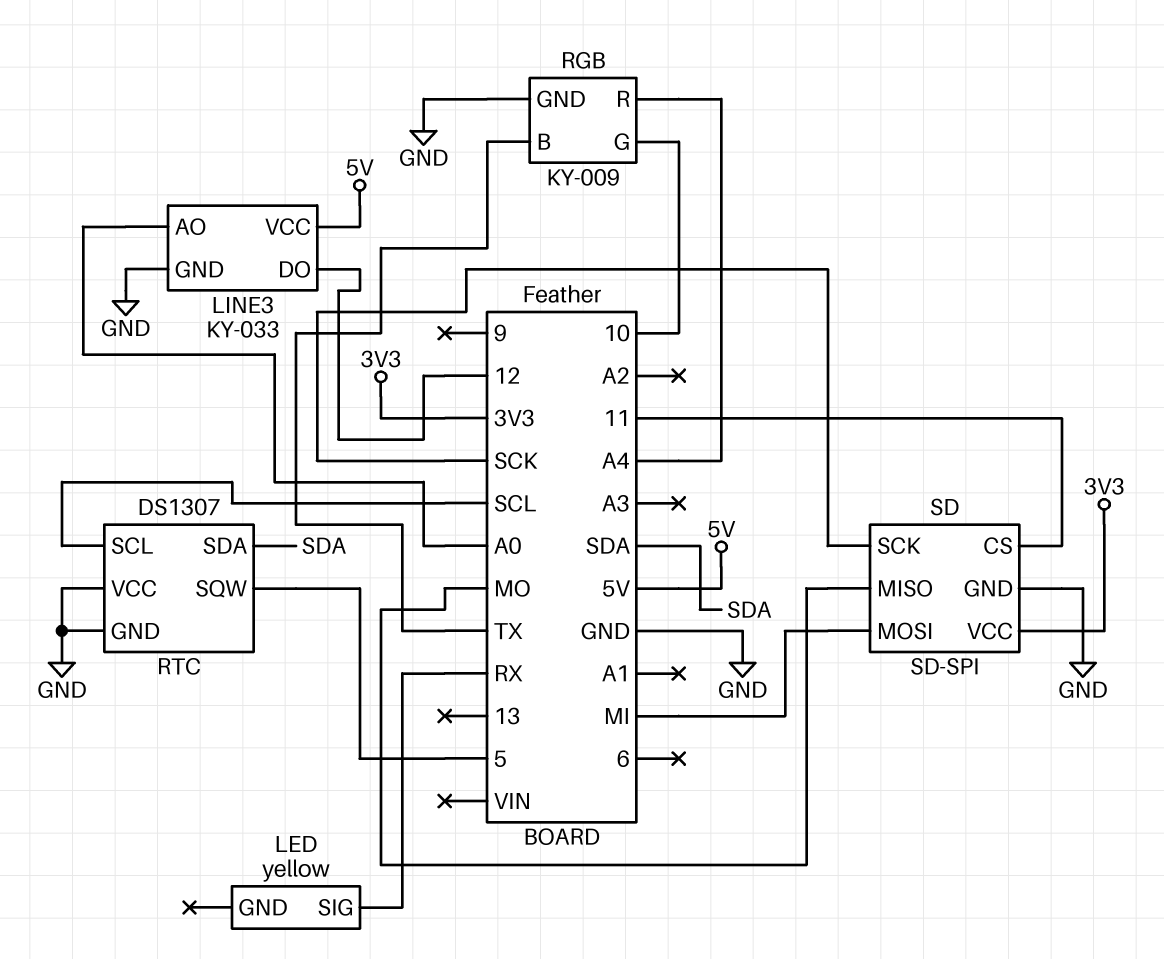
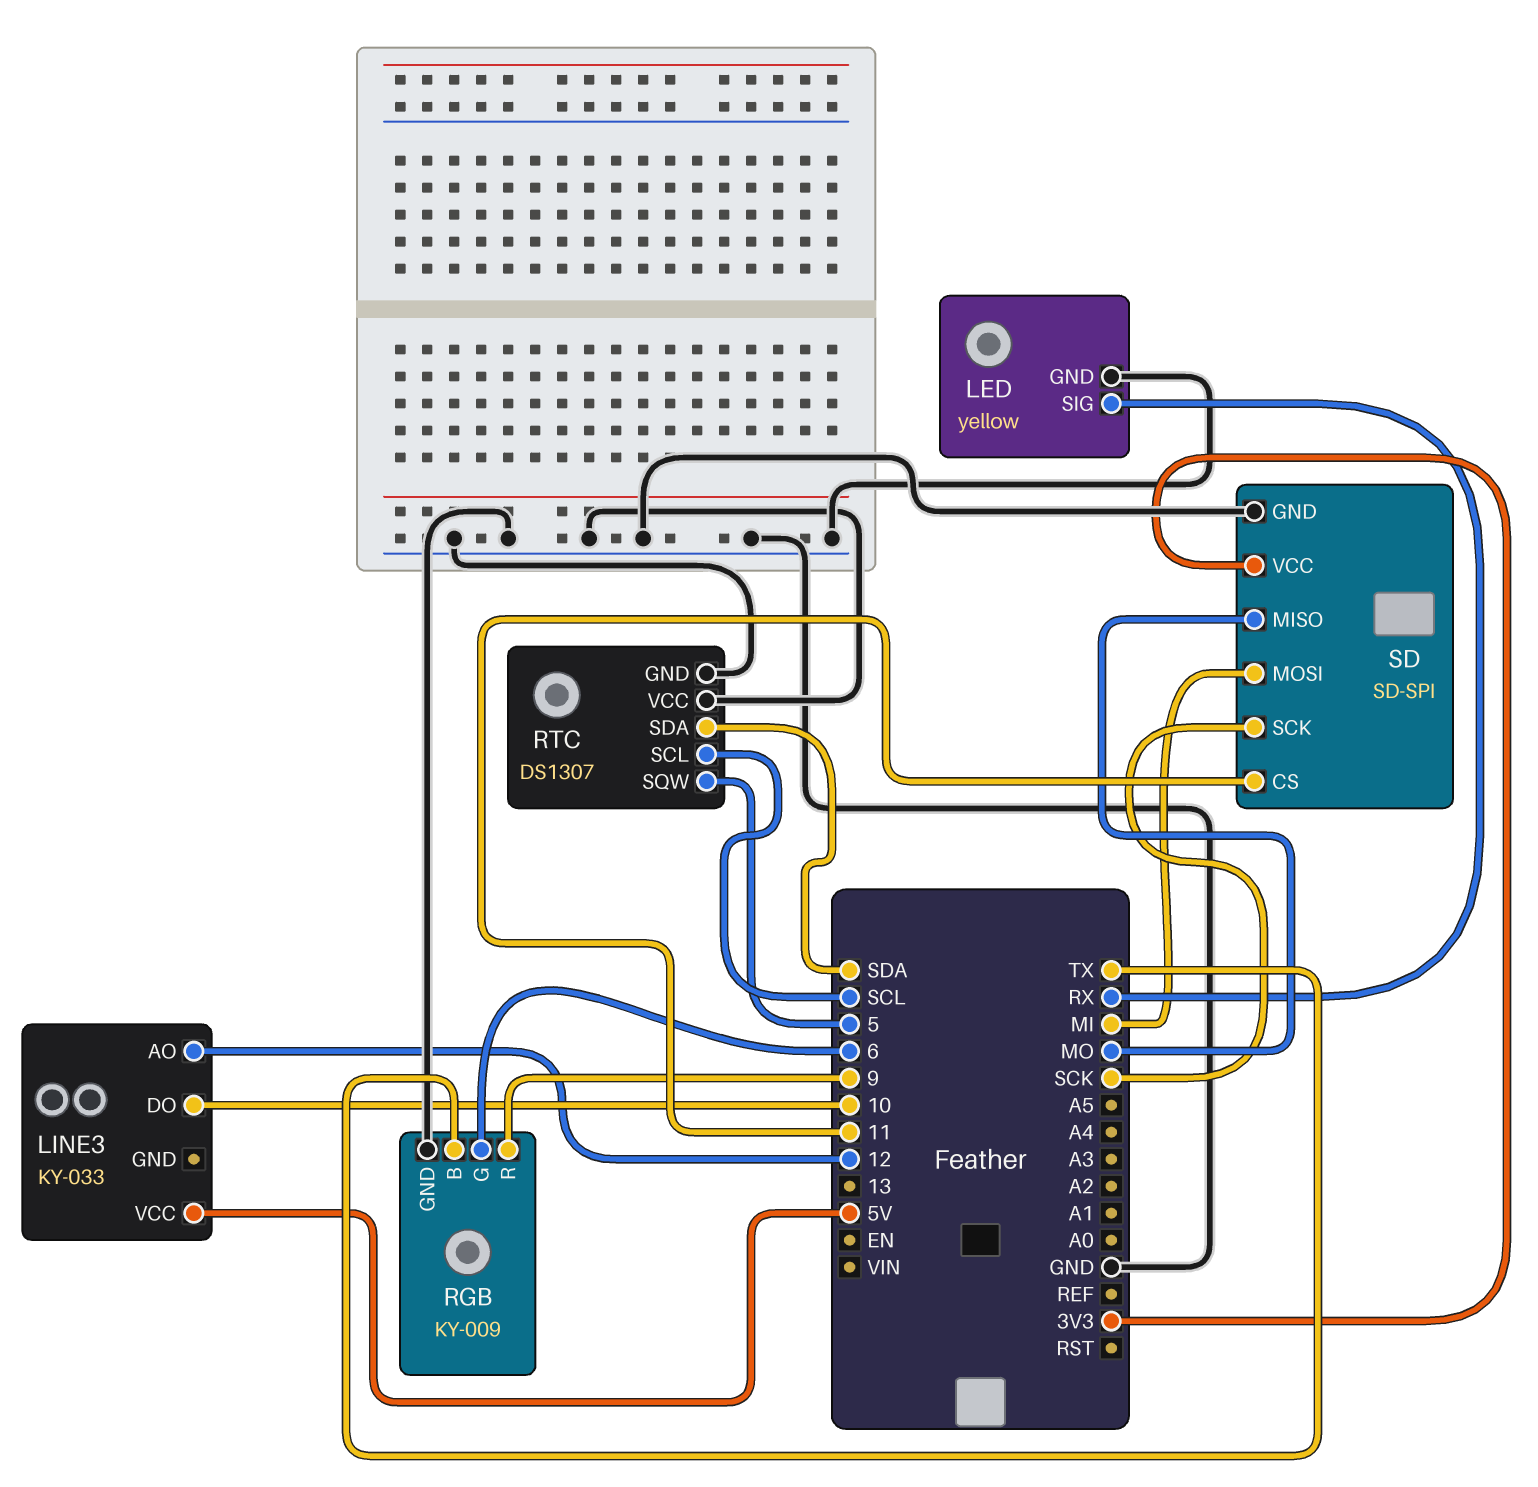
LED pin GND: none -> GND
LINE3 pin AO: A0 -> 12
LINE3 pin DO: 12 -> 10
LINE3 pin GND: GND -> none
RGB pin G: 10 -> 6
RGB pin R: A4 -> 9

